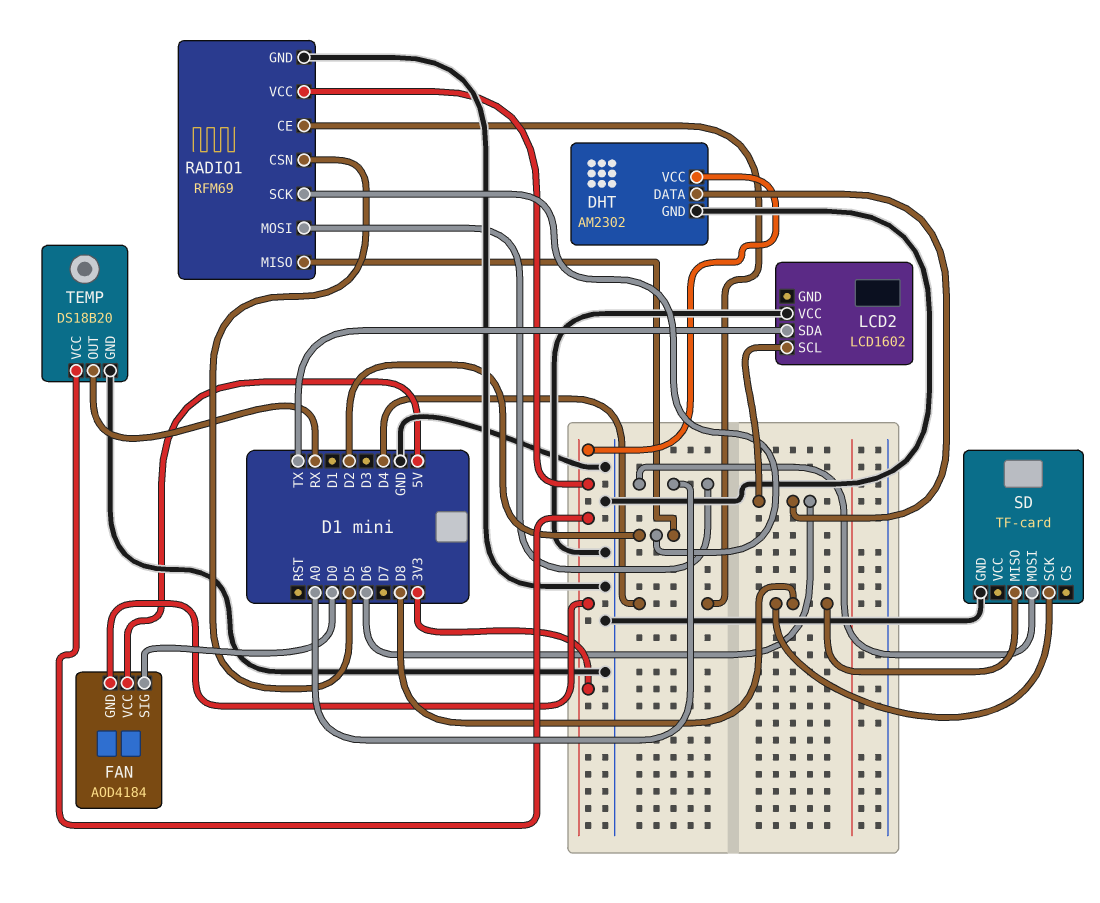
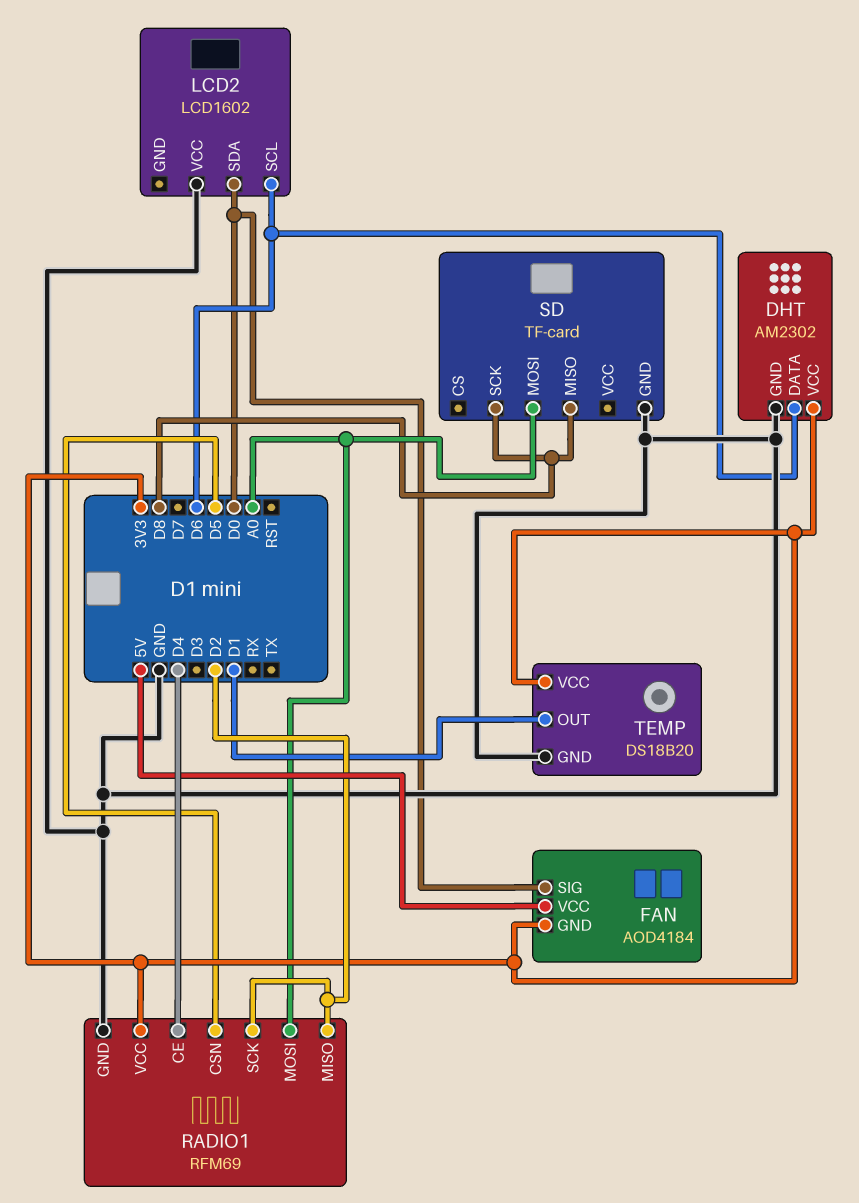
LCD2 pin SDA: TX -> D0
TEMP pin OUT: RX -> D1

